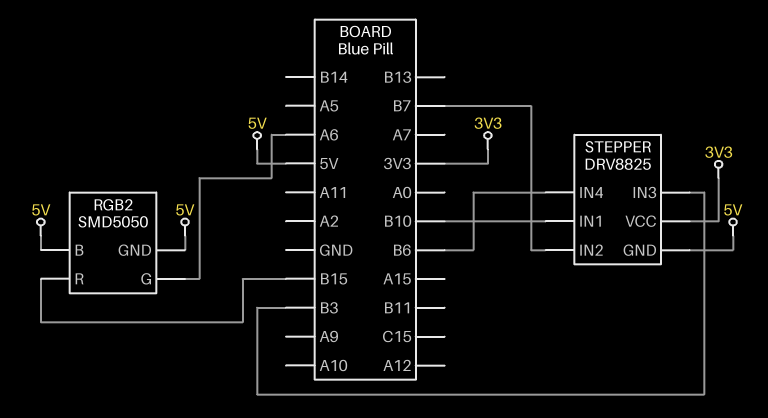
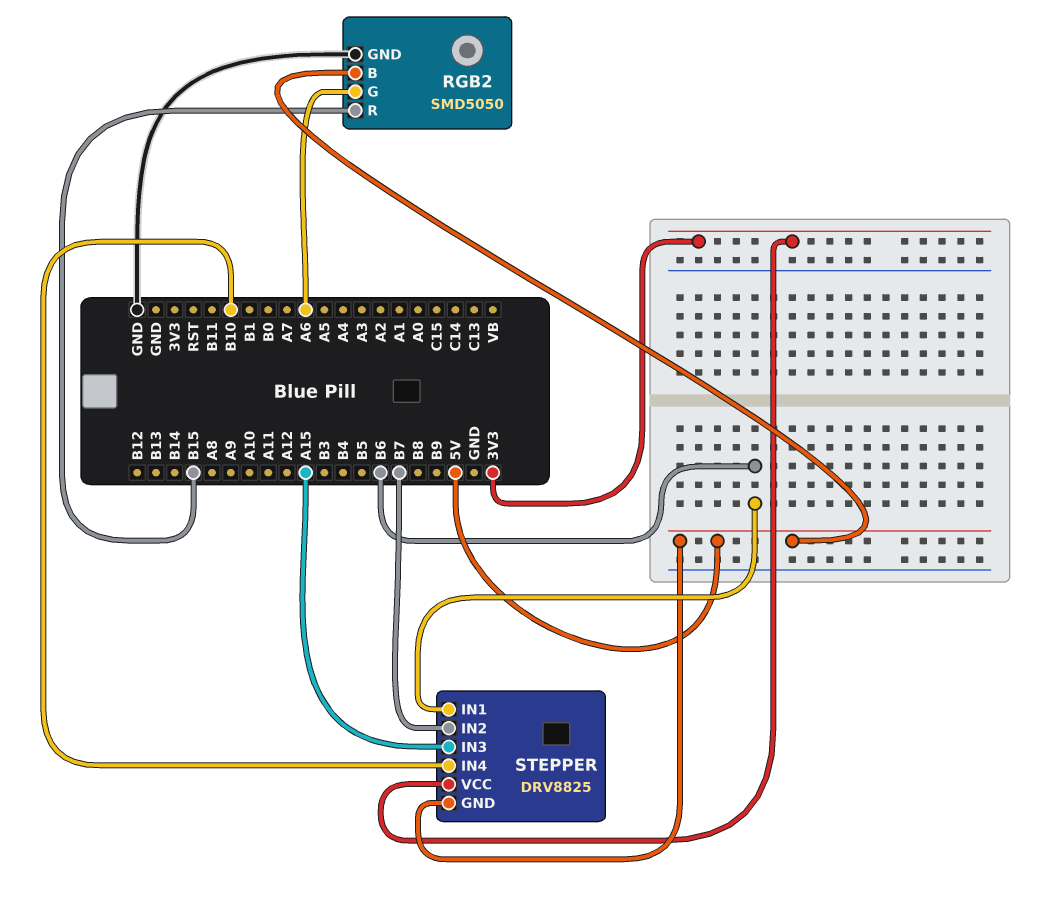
RGB2 pin GND: 5V -> GND
STEPPER pin IN1: B10 -> B6
STEPPER pin IN3: B3 -> A15
STEPPER pin IN4: B6 -> B10

